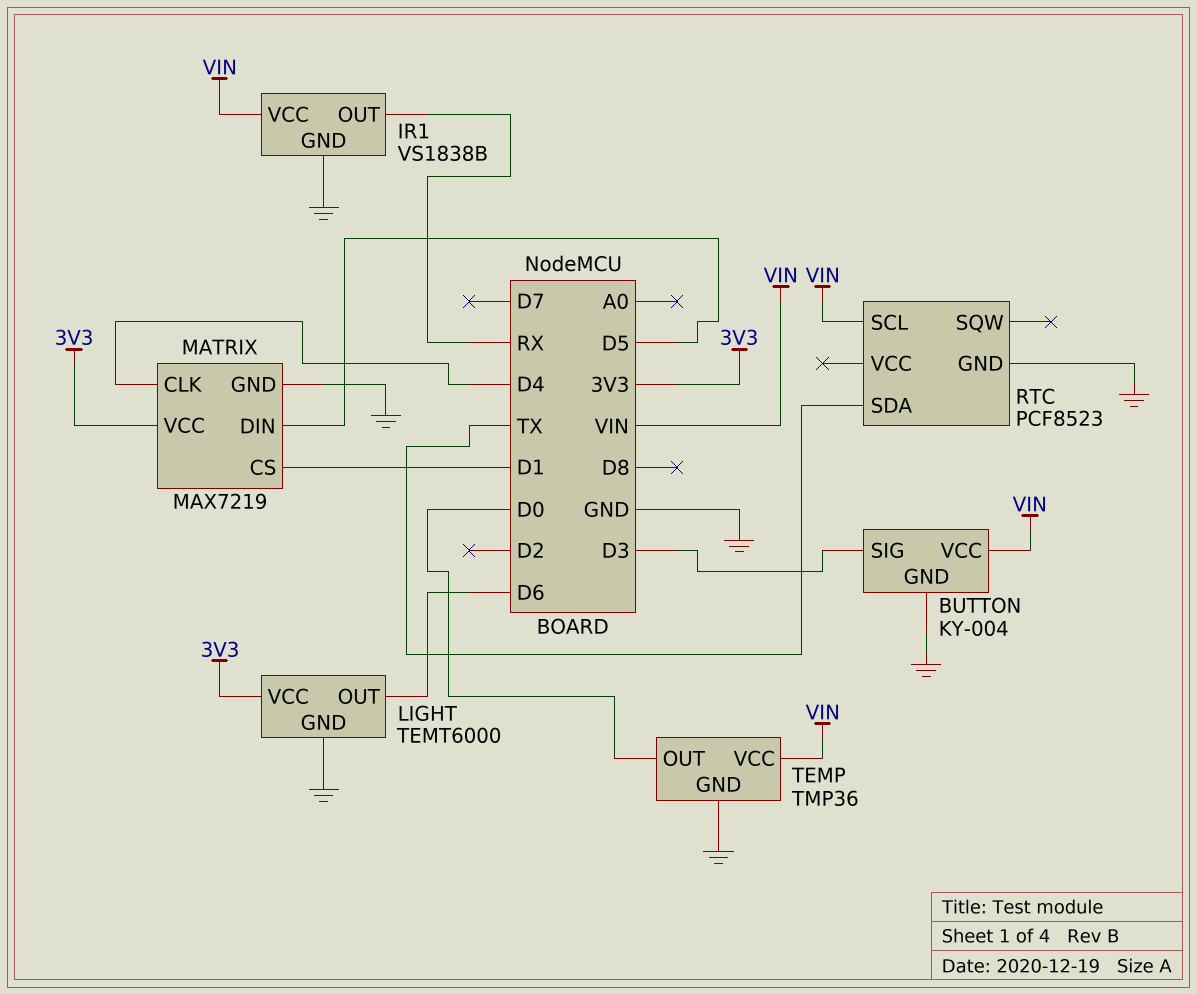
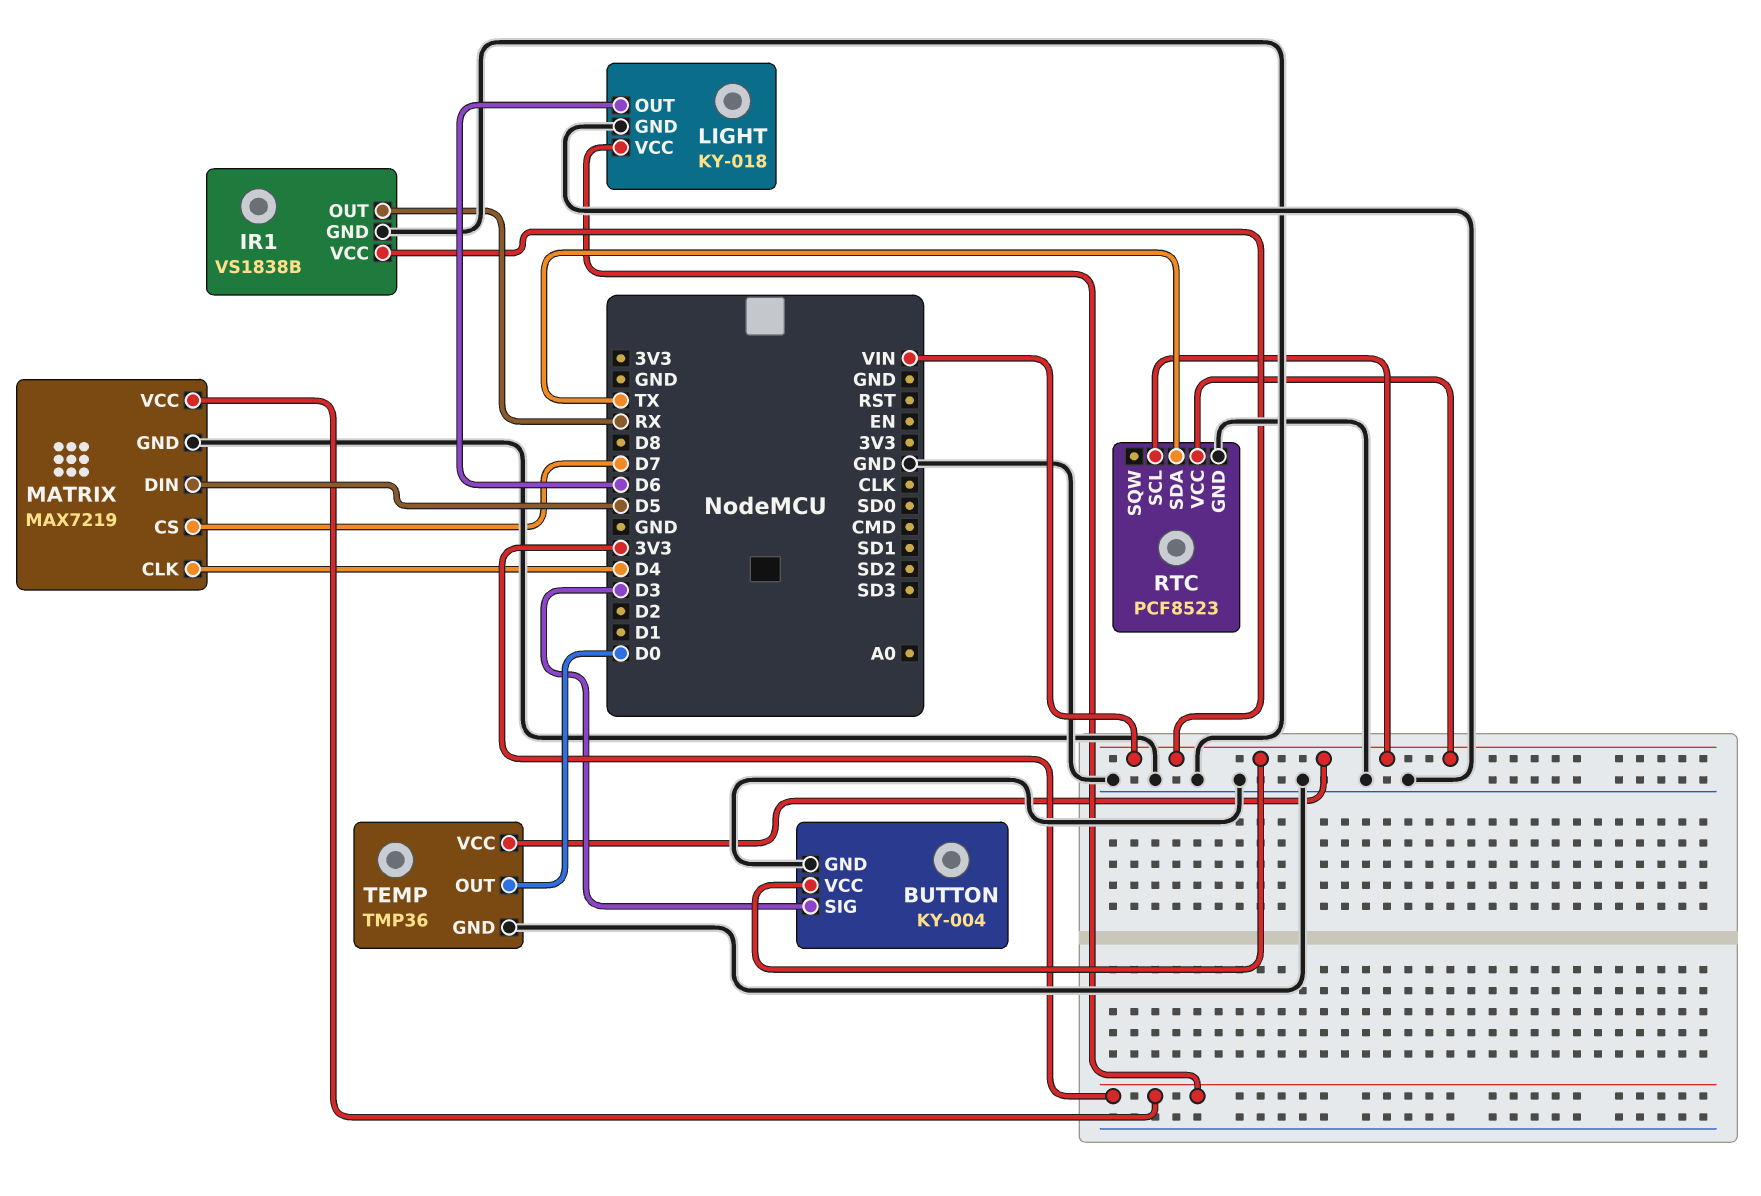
LIGHT: TEMT6000 -> KY-018
MATRIX pin CS: D1 -> D7
RTC pin VCC: none -> VIN

